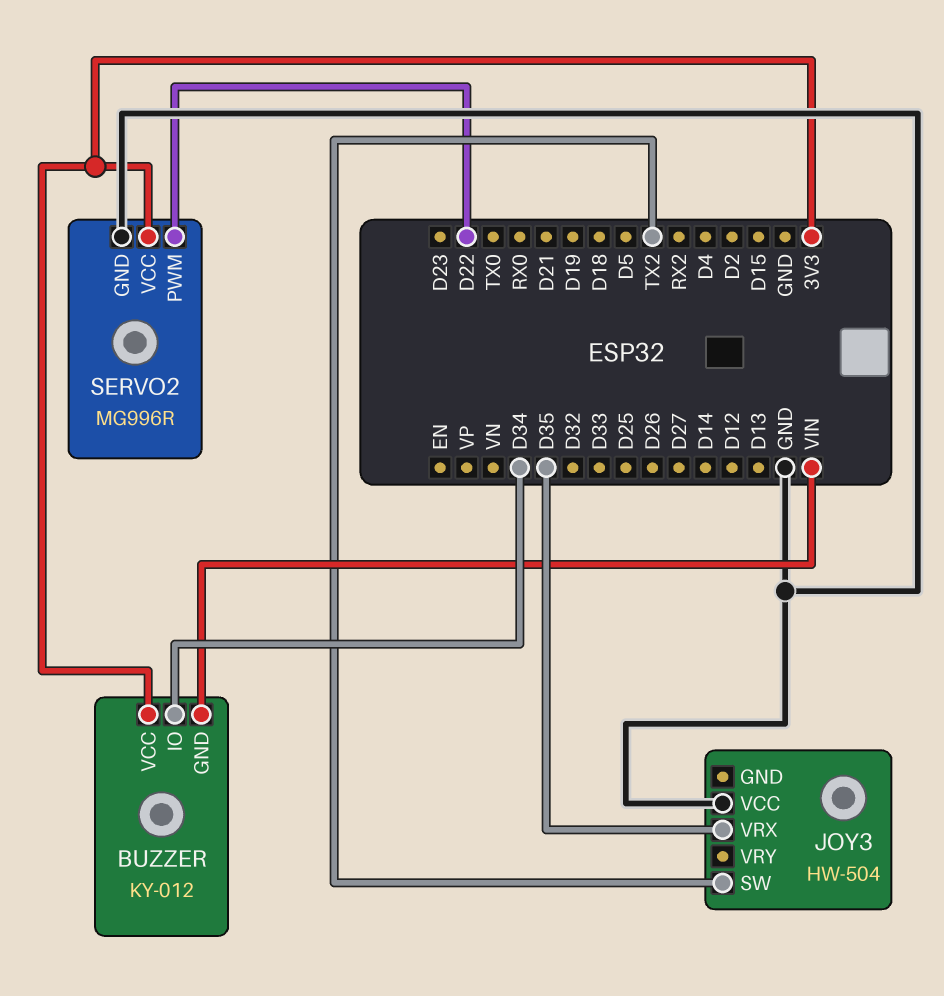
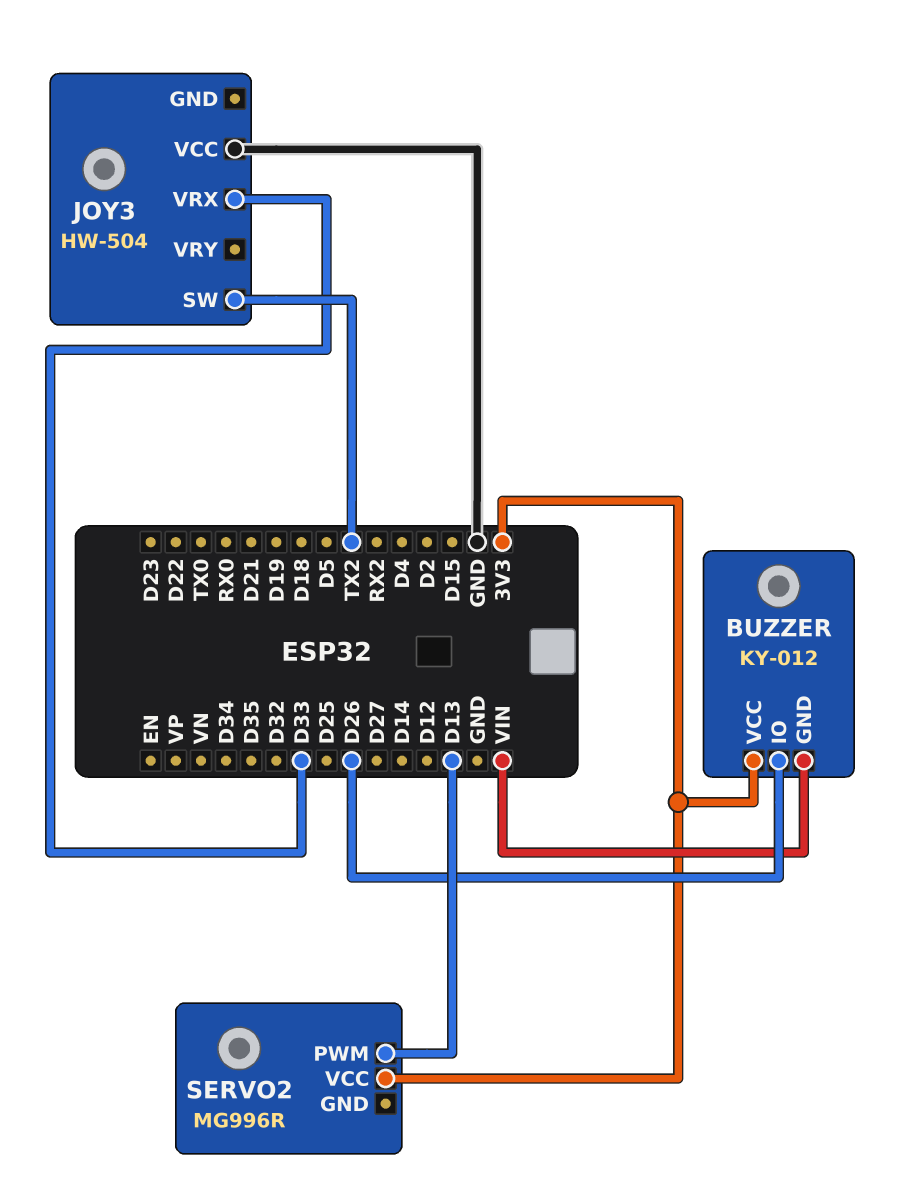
BUZZER pin IO: D34 -> D26
JOY3 pin VRX: D35 -> D33
SERVO2 pin GND: GND -> none
SERVO2 pin PWM: D22 -> D13

